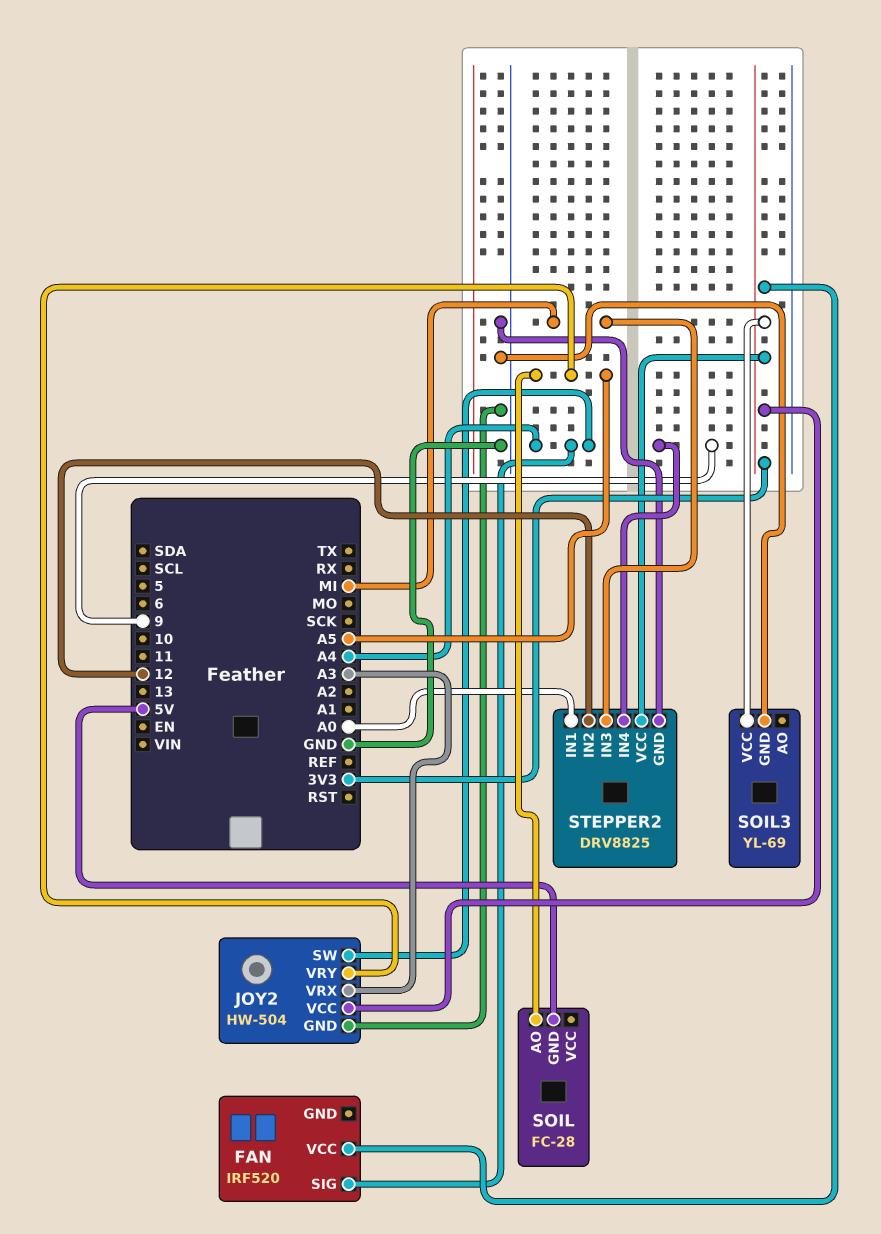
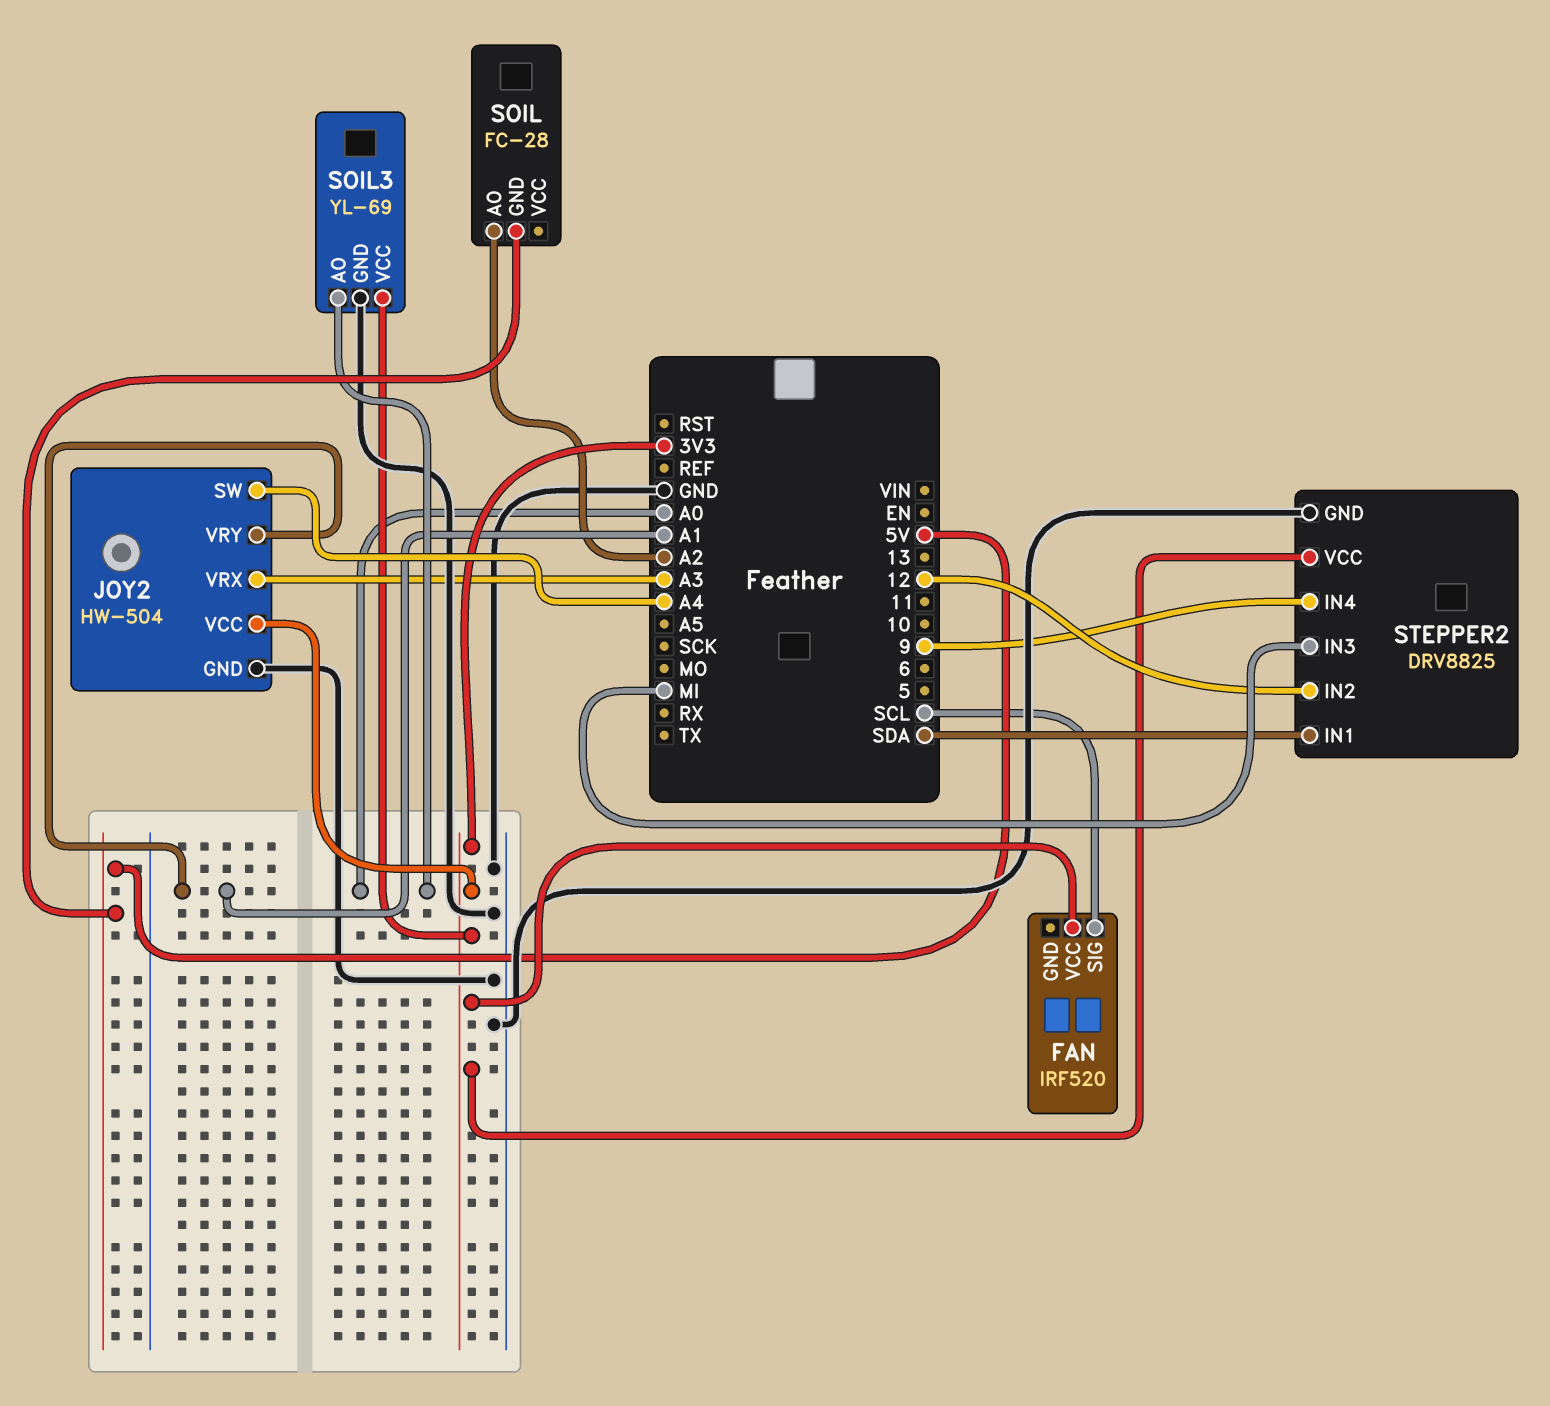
FAN pin SIG: A4 -> SCL
JOY2 pin VRY: A5 -> A1
SOIL pin AO: A5 -> A2
SOIL3 pin AO: none -> A0
STEPPER2 pin IN1: A0 -> SDA

